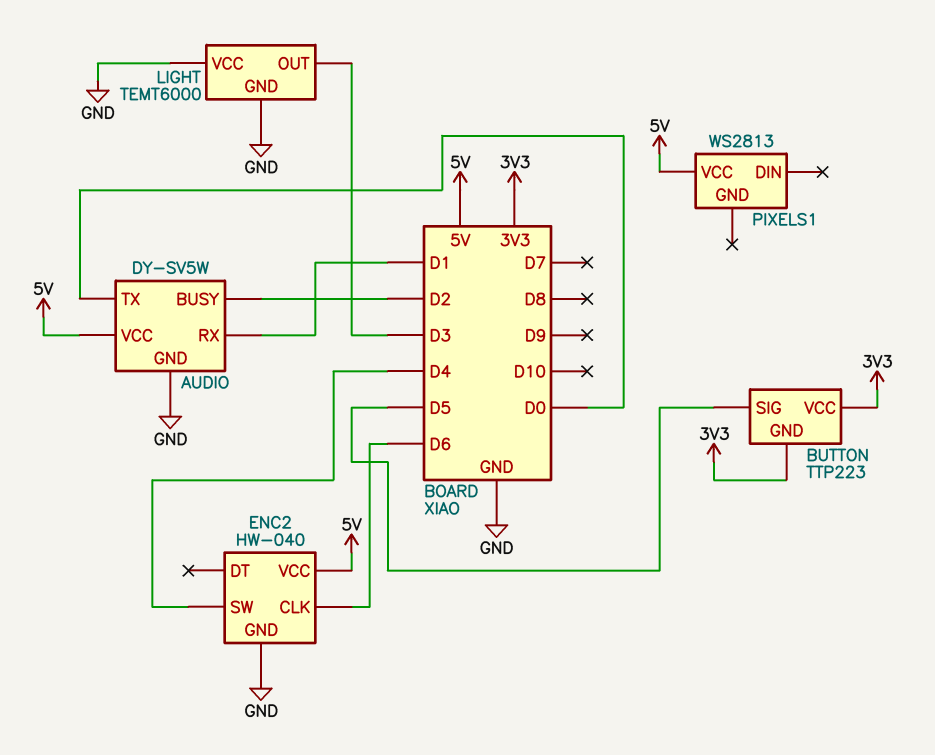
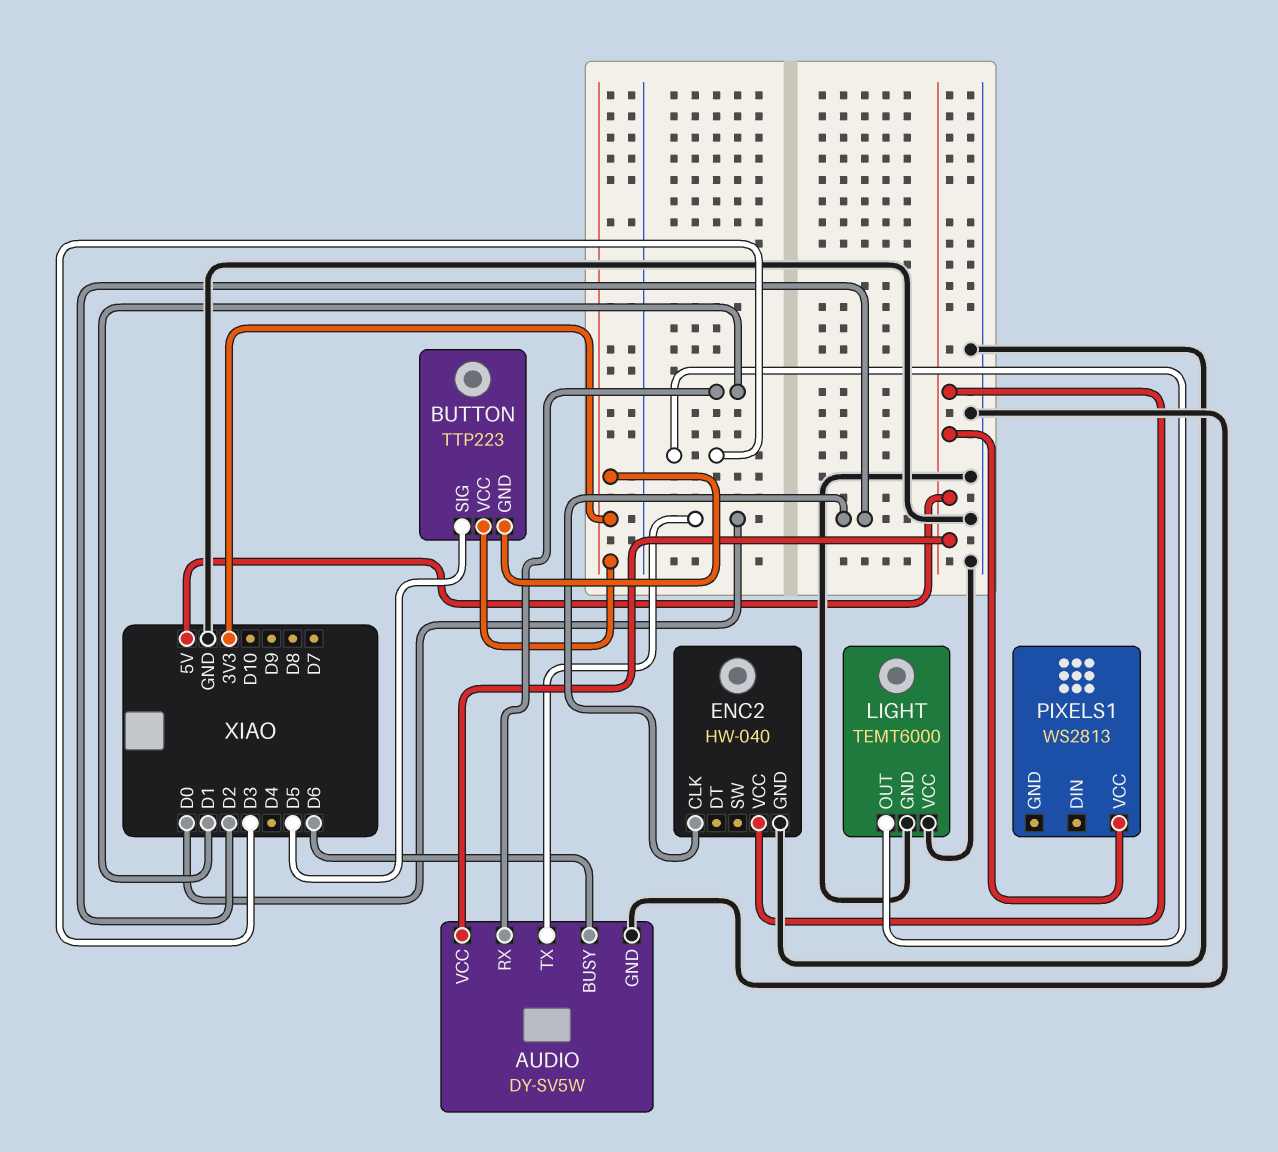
AUDIO pin BUSY: D2 -> D6
ENC2 pin CLK: D6 -> D2
ENC2 pin SW: D4 -> none

